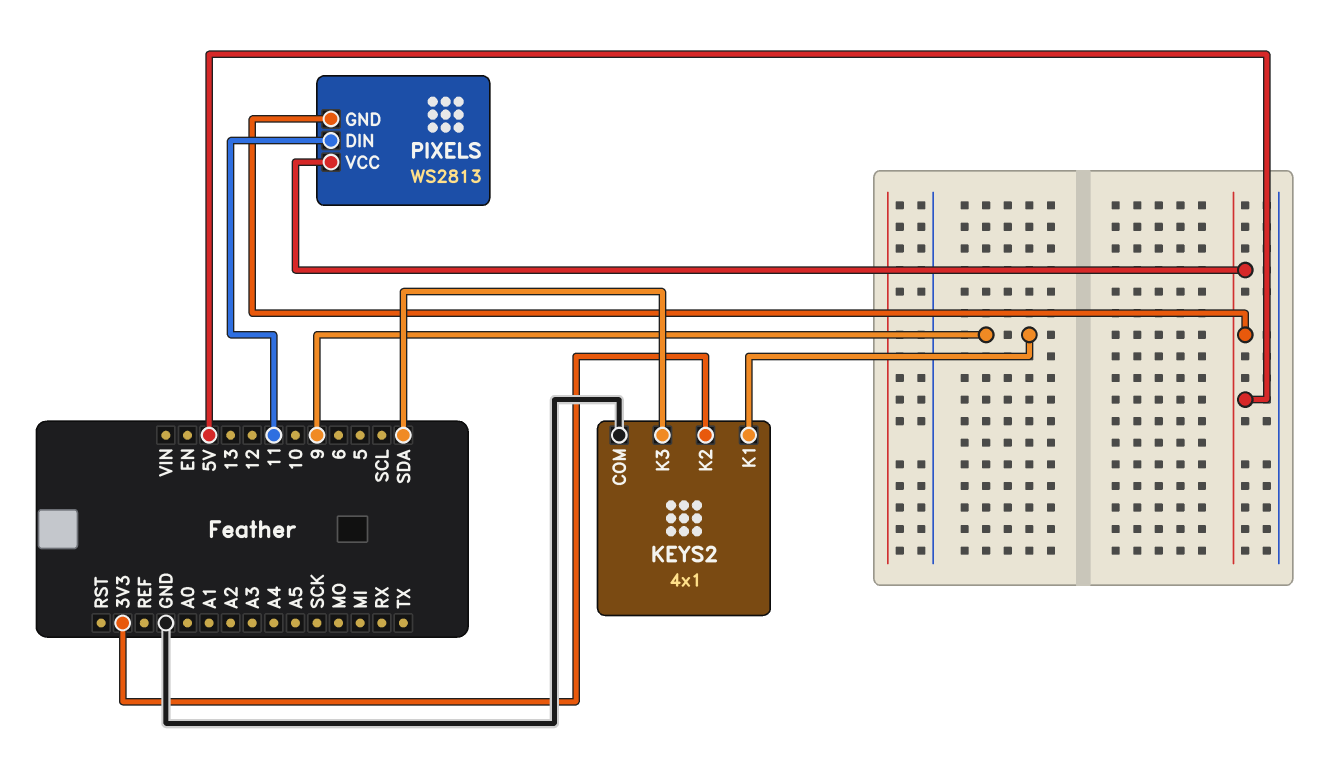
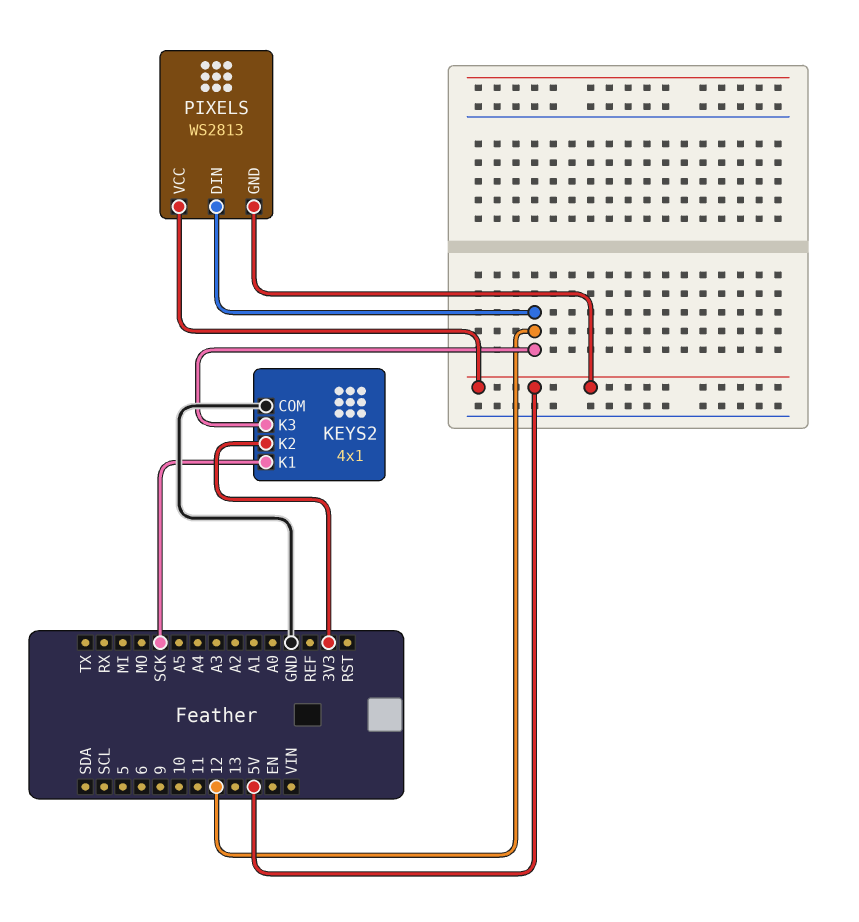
KEYS2 pin K1: 9 -> SCK
KEYS2 pin K3: SDA -> 12
PIXELS pin DIN: 11 -> 12

